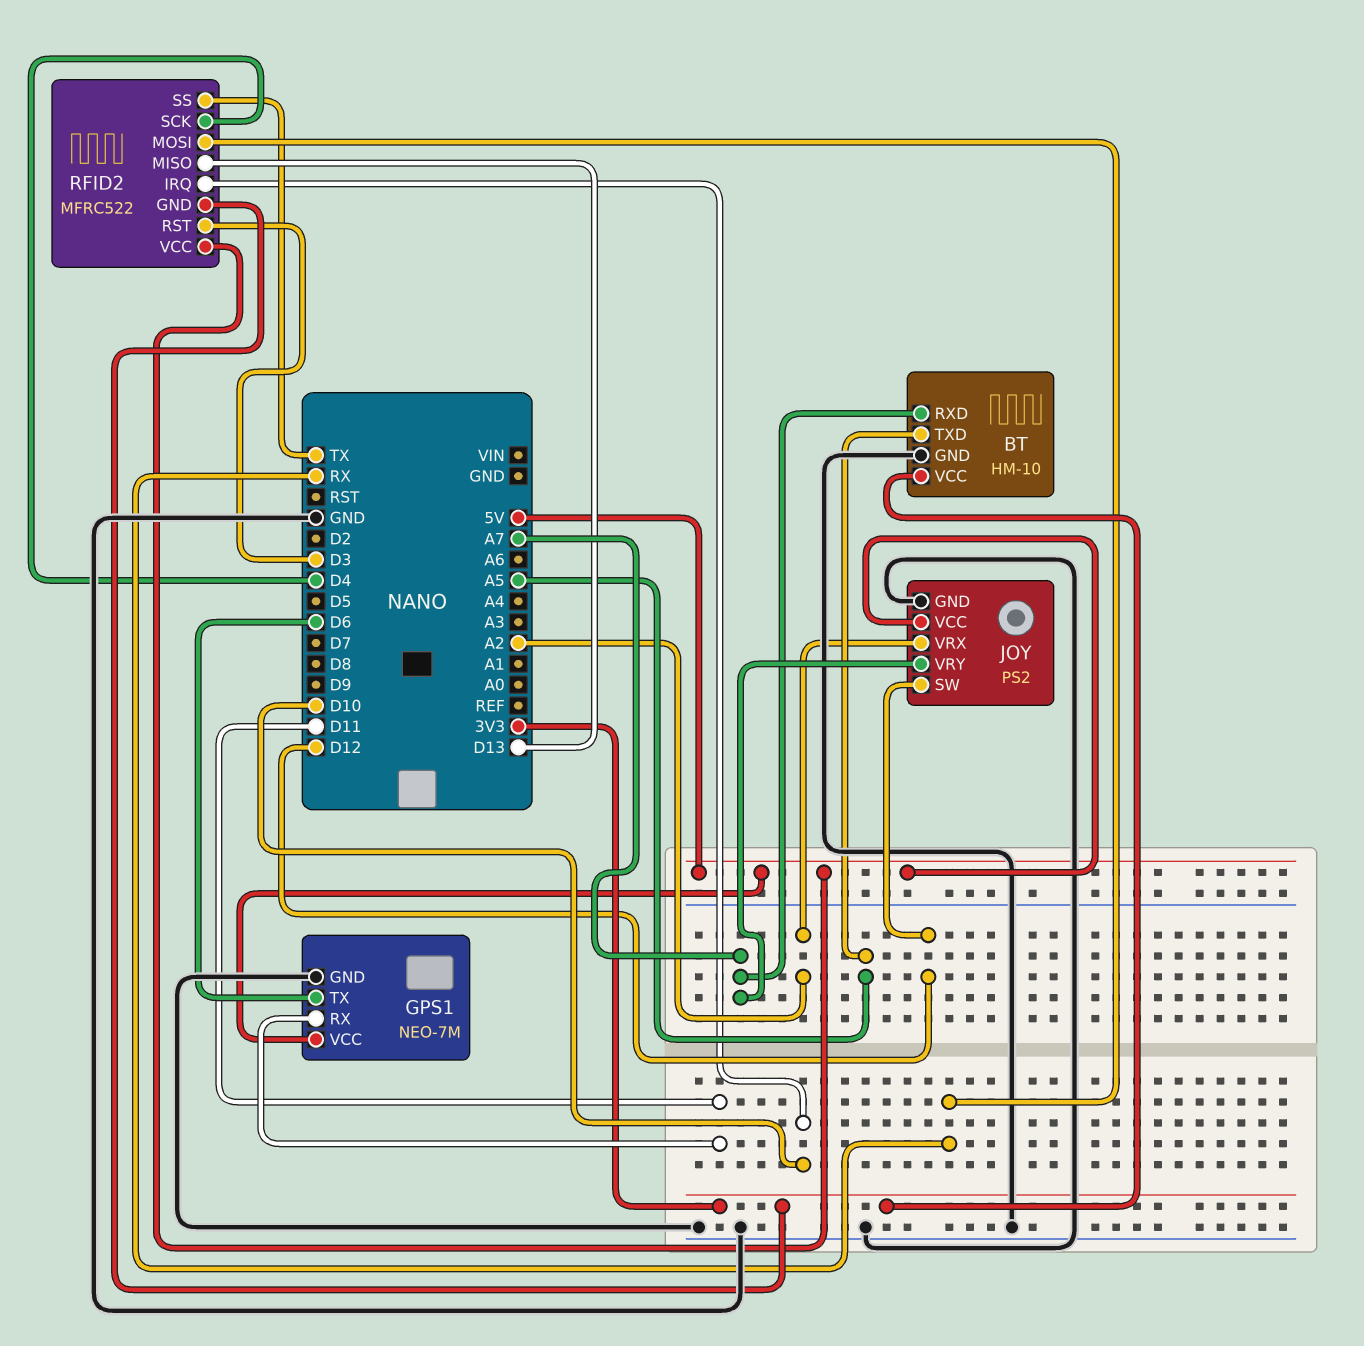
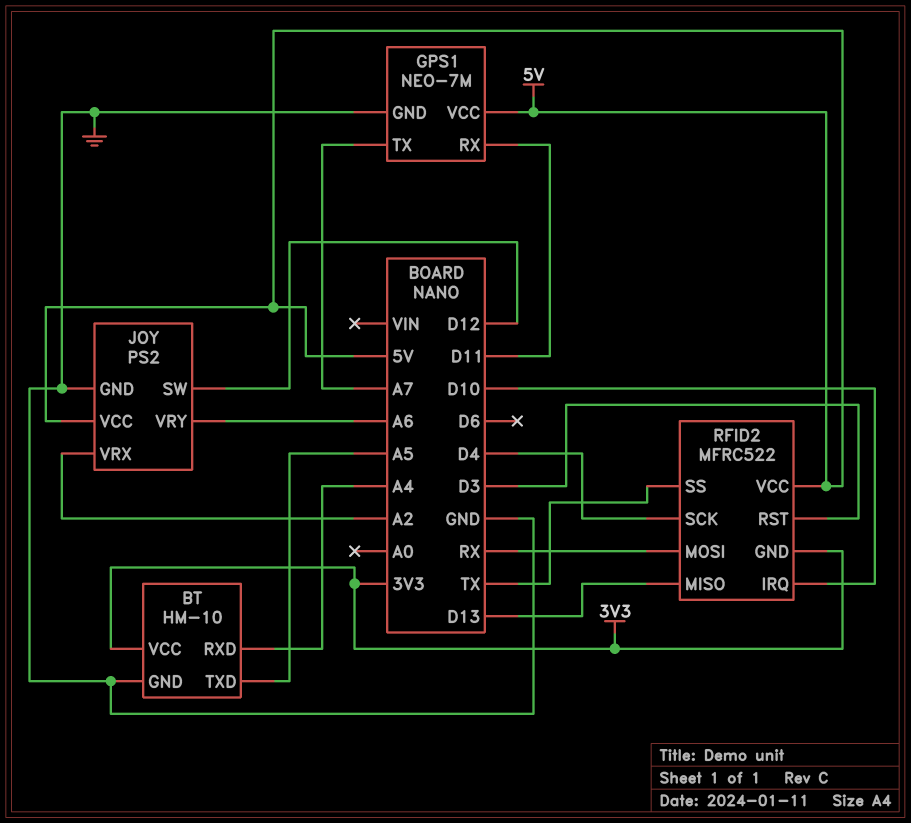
BT pin RXD: A7 -> A4
GPS1 pin TX: D6 -> A7
JOY pin VRY: A7 -> A6

